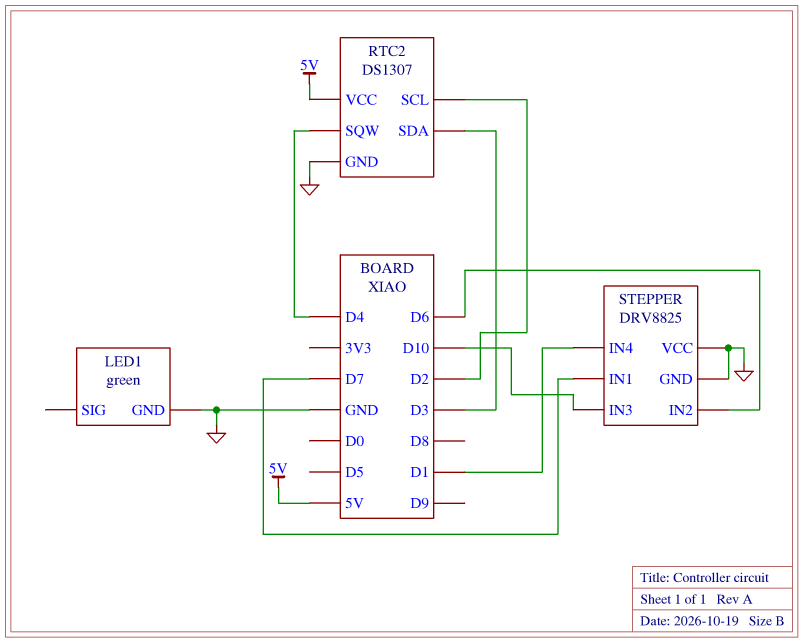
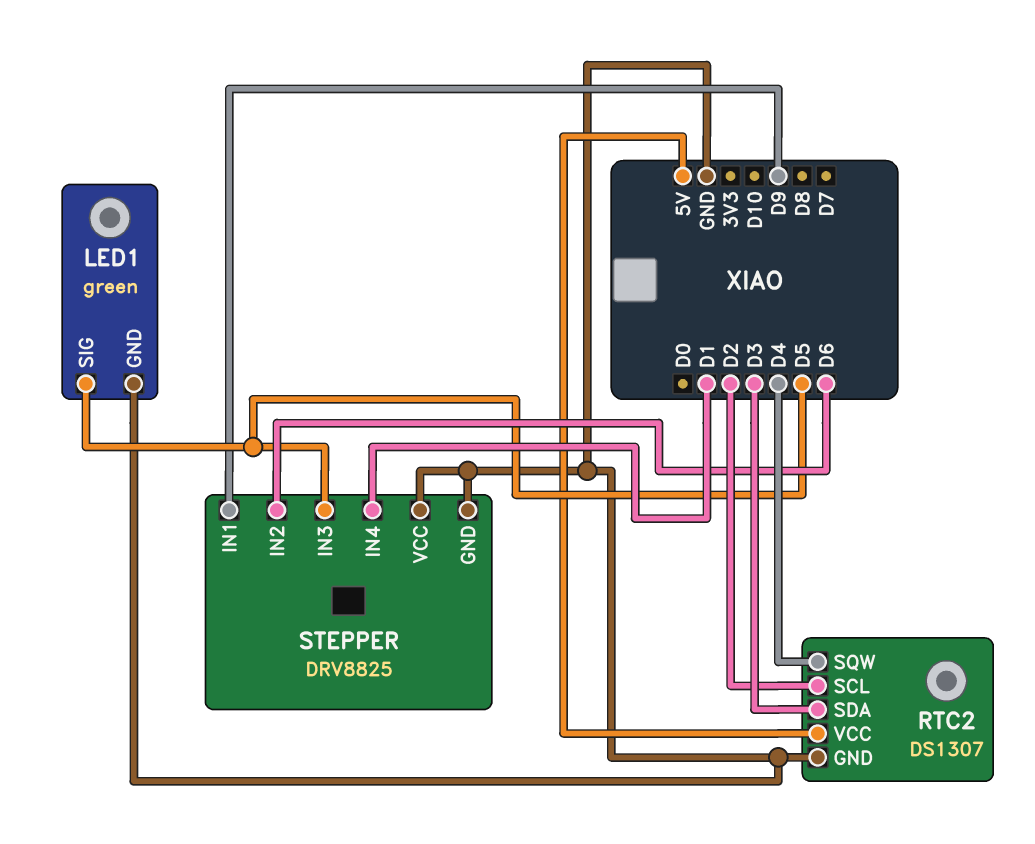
LED1 pin SIG: none -> D5
STEPPER pin IN1: D7 -> D9
STEPPER pin IN3: D10 -> D5

